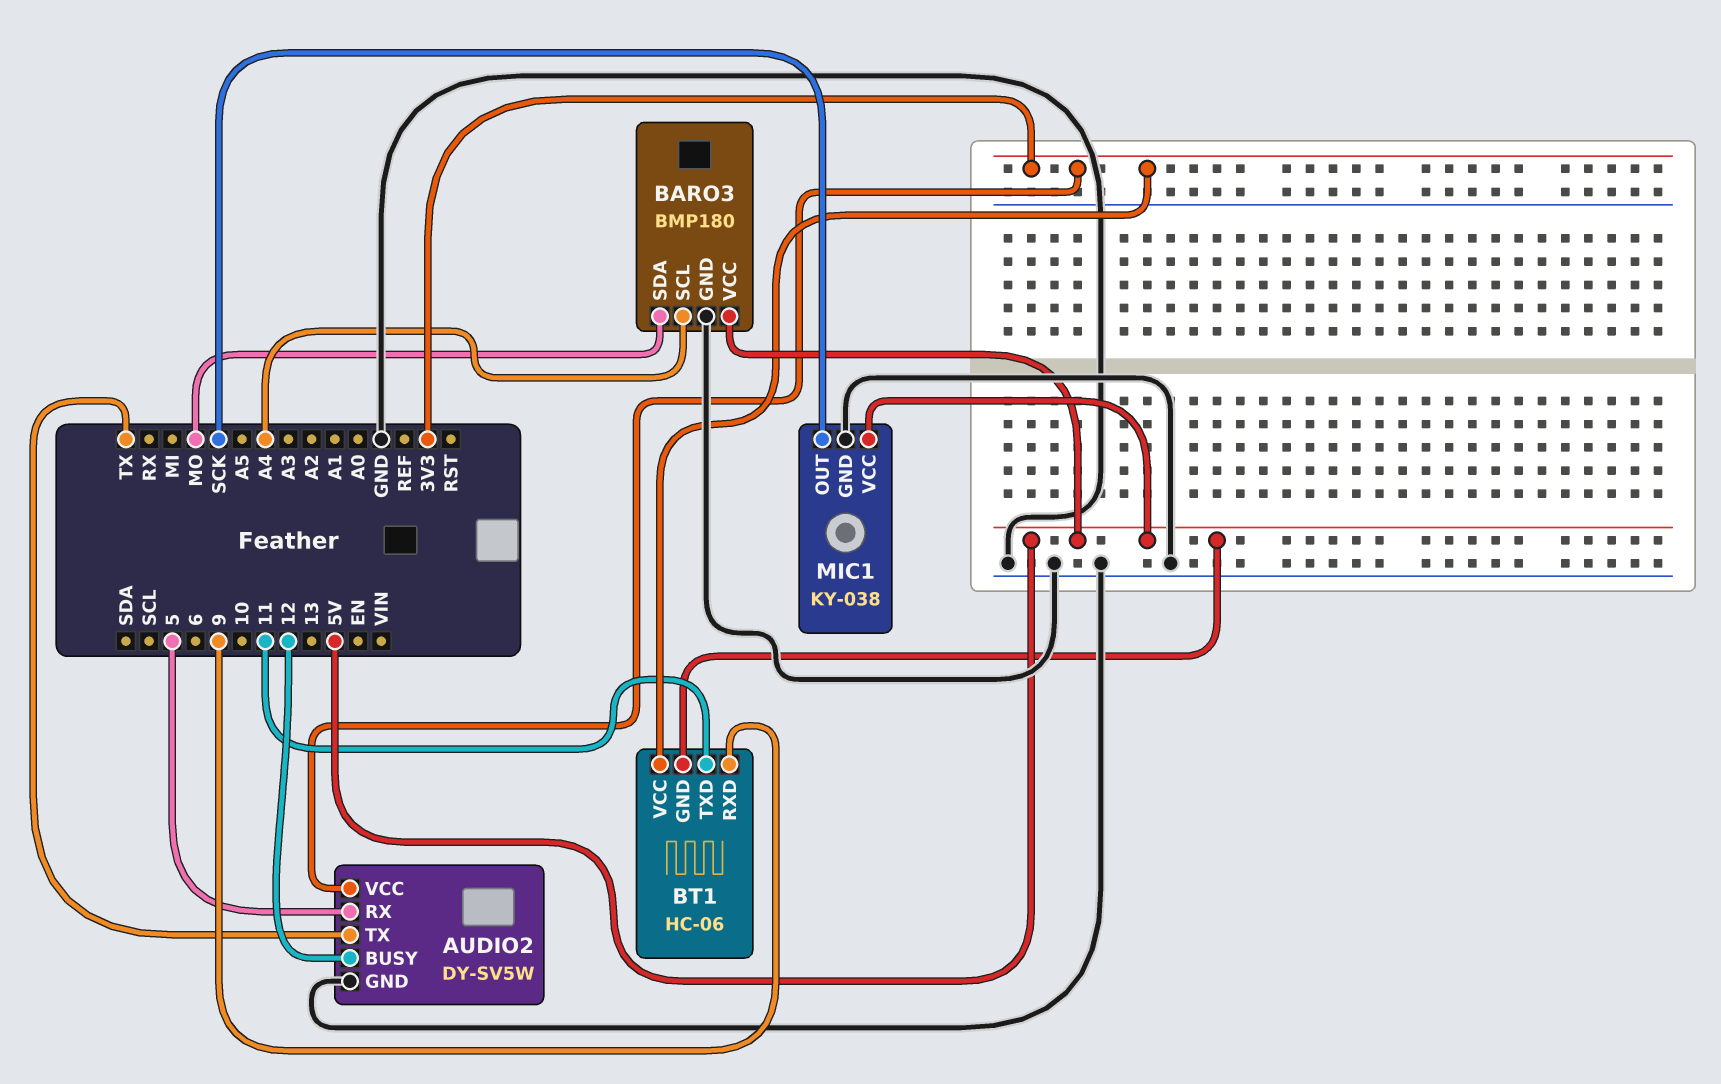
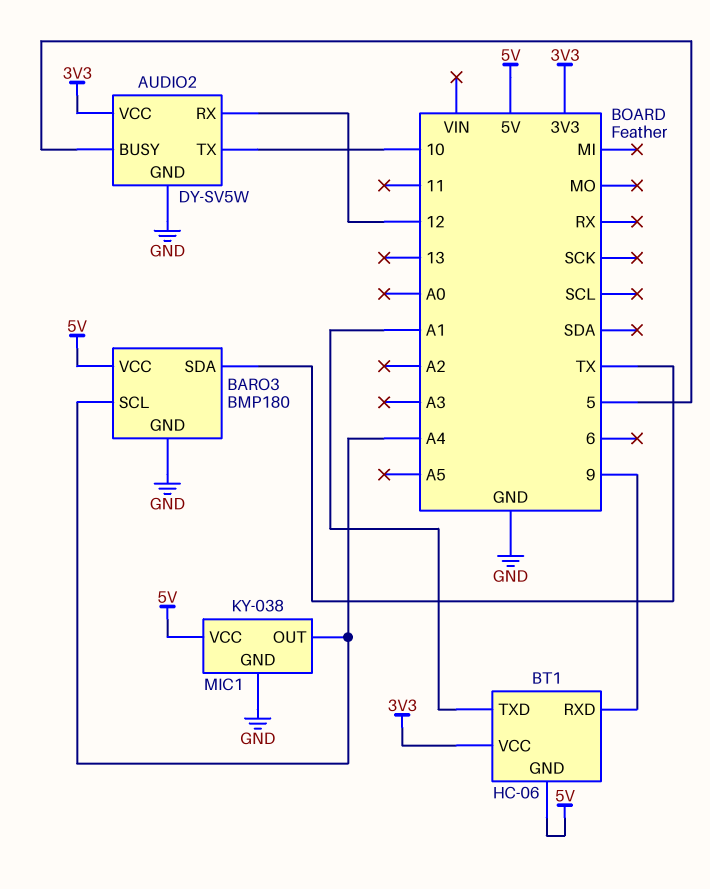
AUDIO2 pin BUSY: 12 -> 5
AUDIO2 pin RX: 5 -> 12
AUDIO2 pin TX: TX -> 10
BARO3 pin SDA: MO -> TX
BT1 pin TXD: 11 -> A1
MIC1 pin OUT: SCK -> A4

